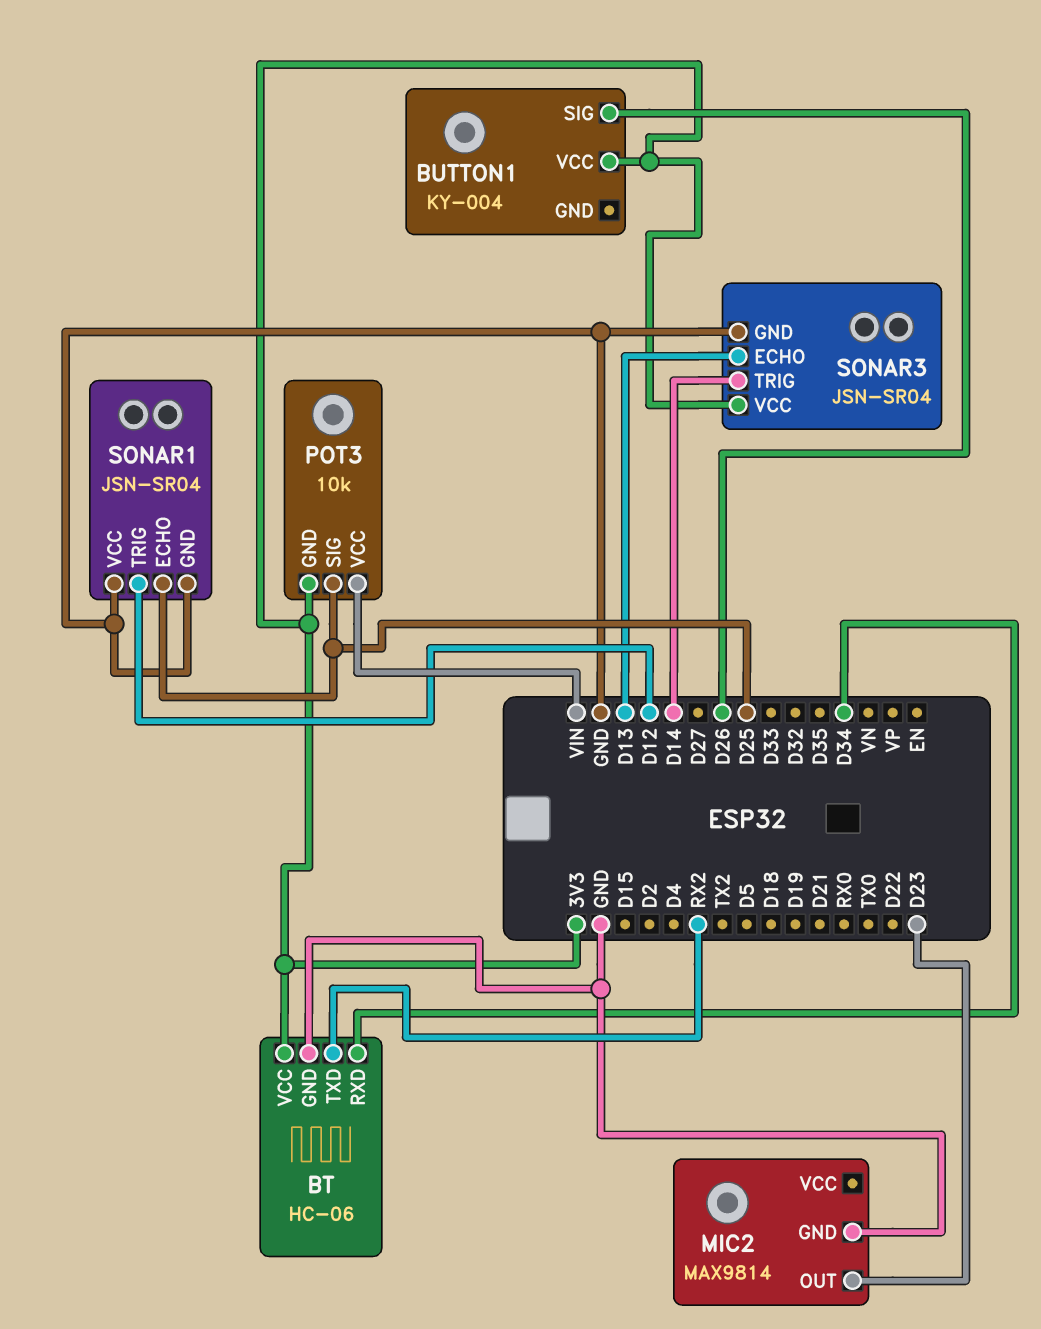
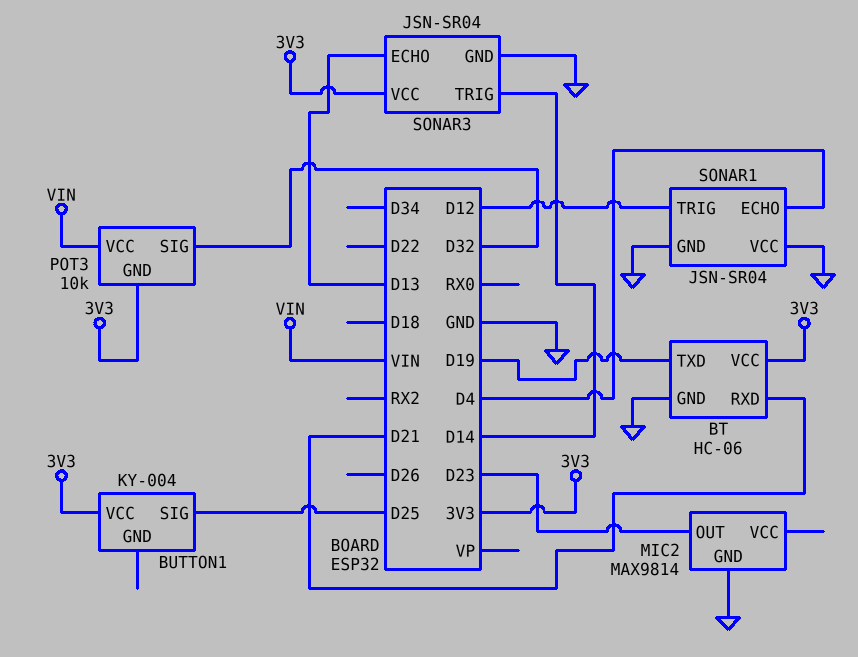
BT pin RXD: D34 -> D21
BT pin TXD: RX2 -> D19
BUTTON1 pin SIG: D26 -> D25
POT3 pin SIG: D25 -> D32
SONAR1 pin ECHO: D25 -> D4

